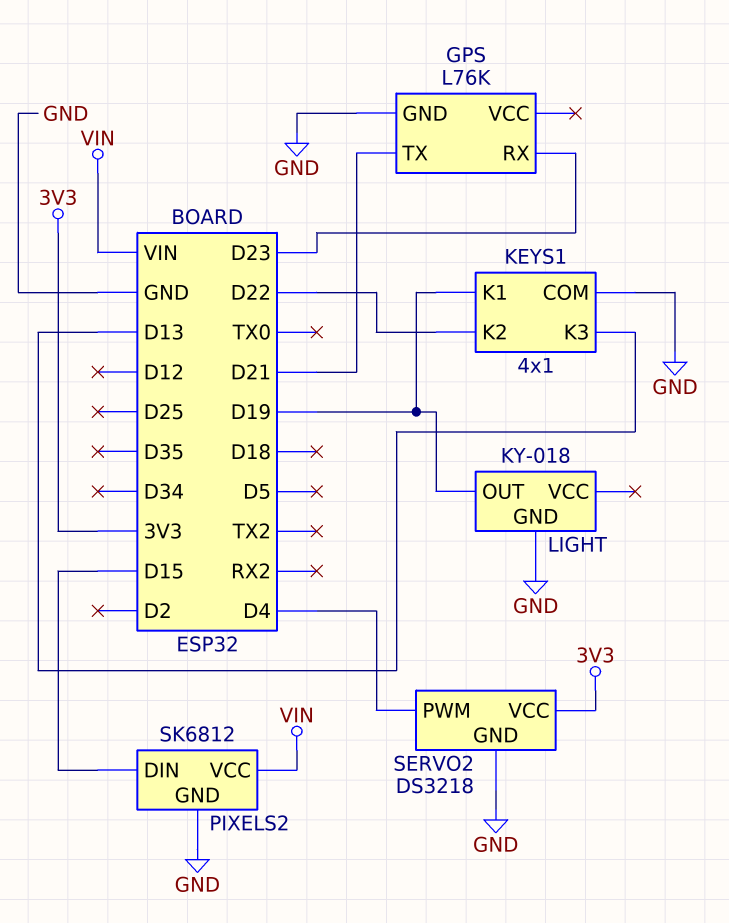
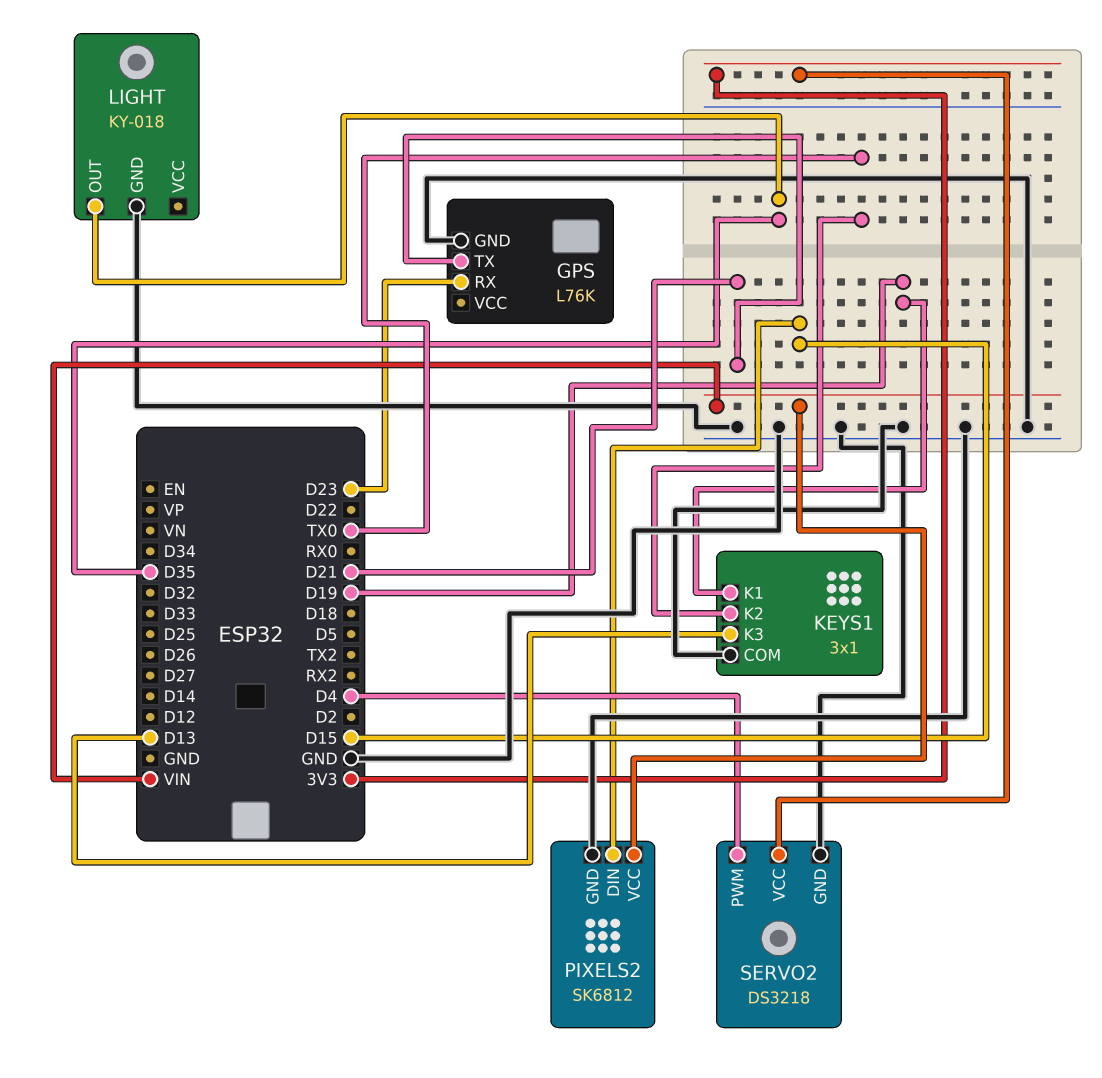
KEYS1: 4x1 -> 3x1
KEYS1 pin K2: D22 -> TX0
LIGHT pin OUT: D19 -> D35

